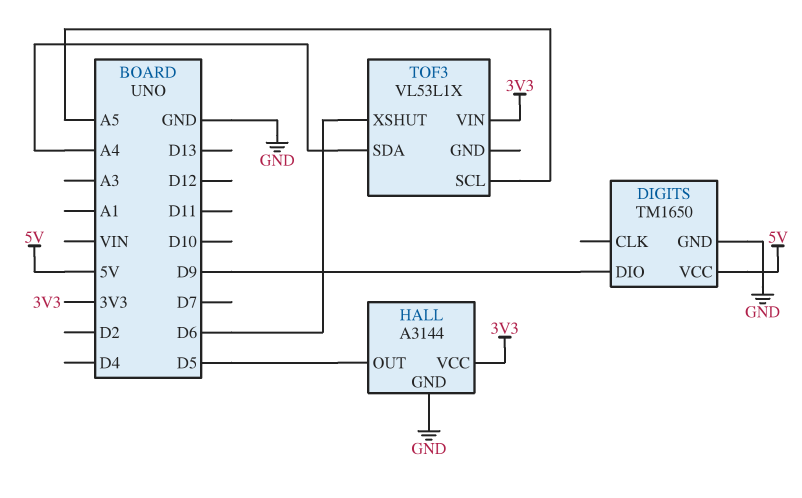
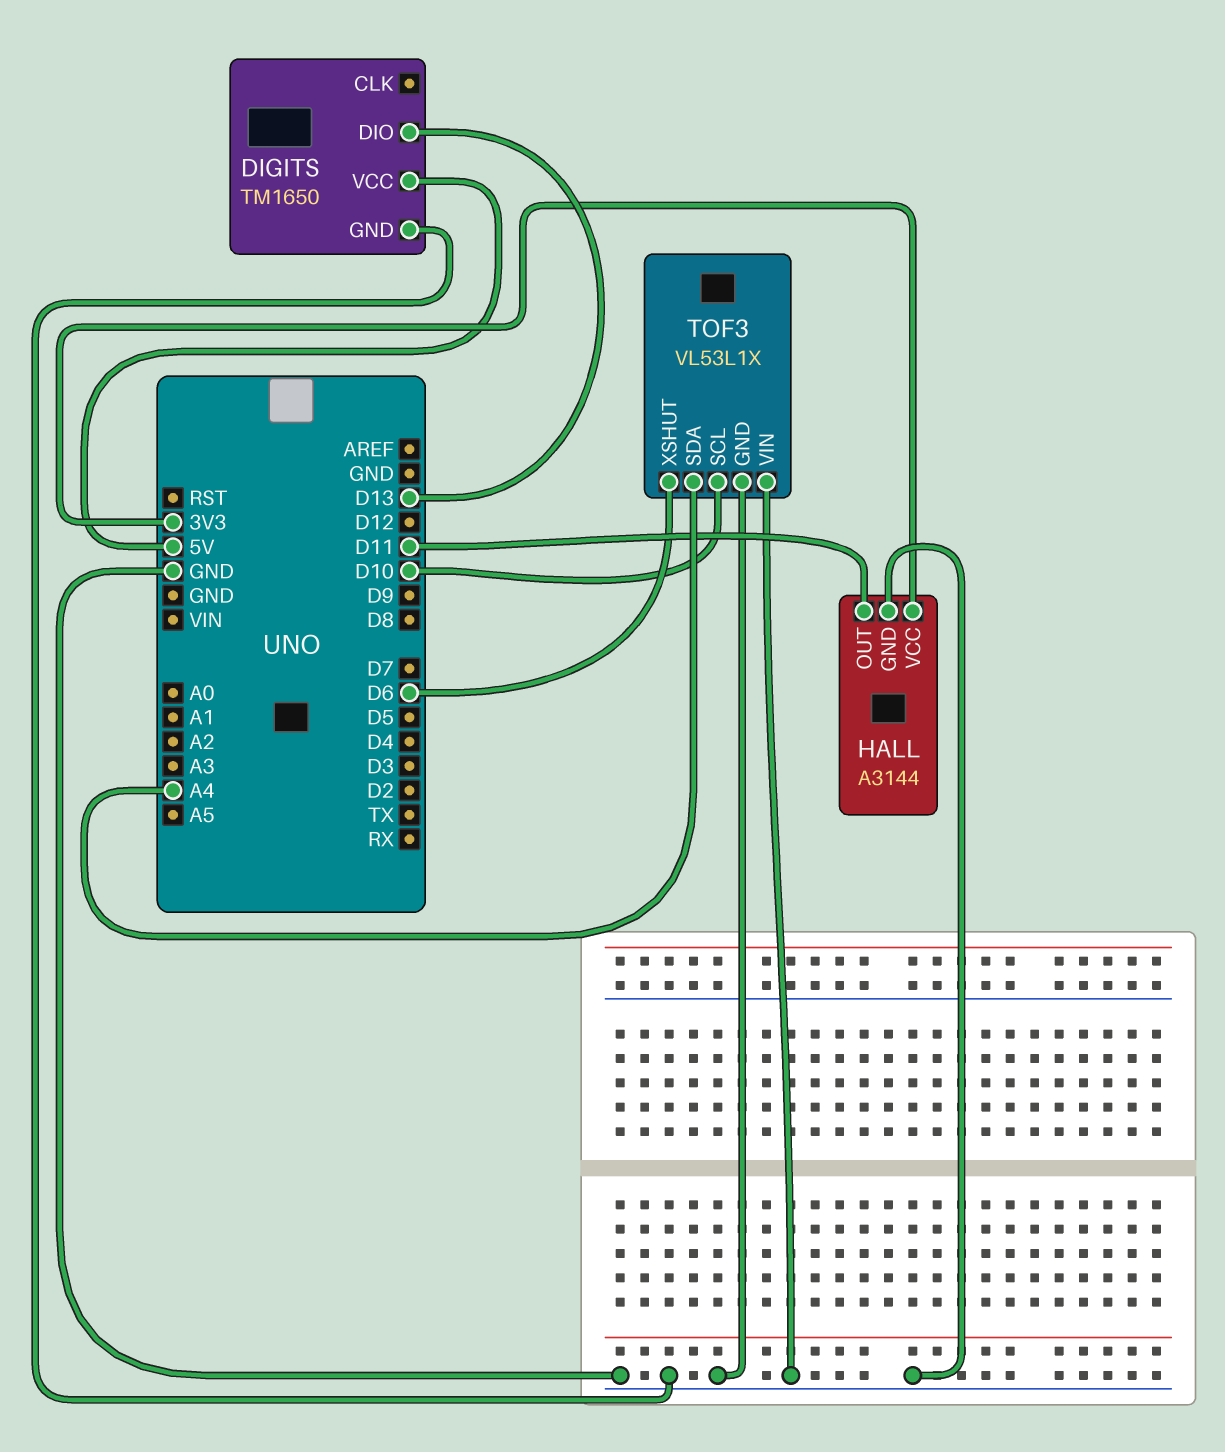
DIGITS pin DIO: D9 -> D13
HALL pin OUT: D5 -> D11
TOF3 pin GND: none -> GND
TOF3 pin SCL: A5 -> D10
TOF3 pin VIN: 3V3 -> GND

